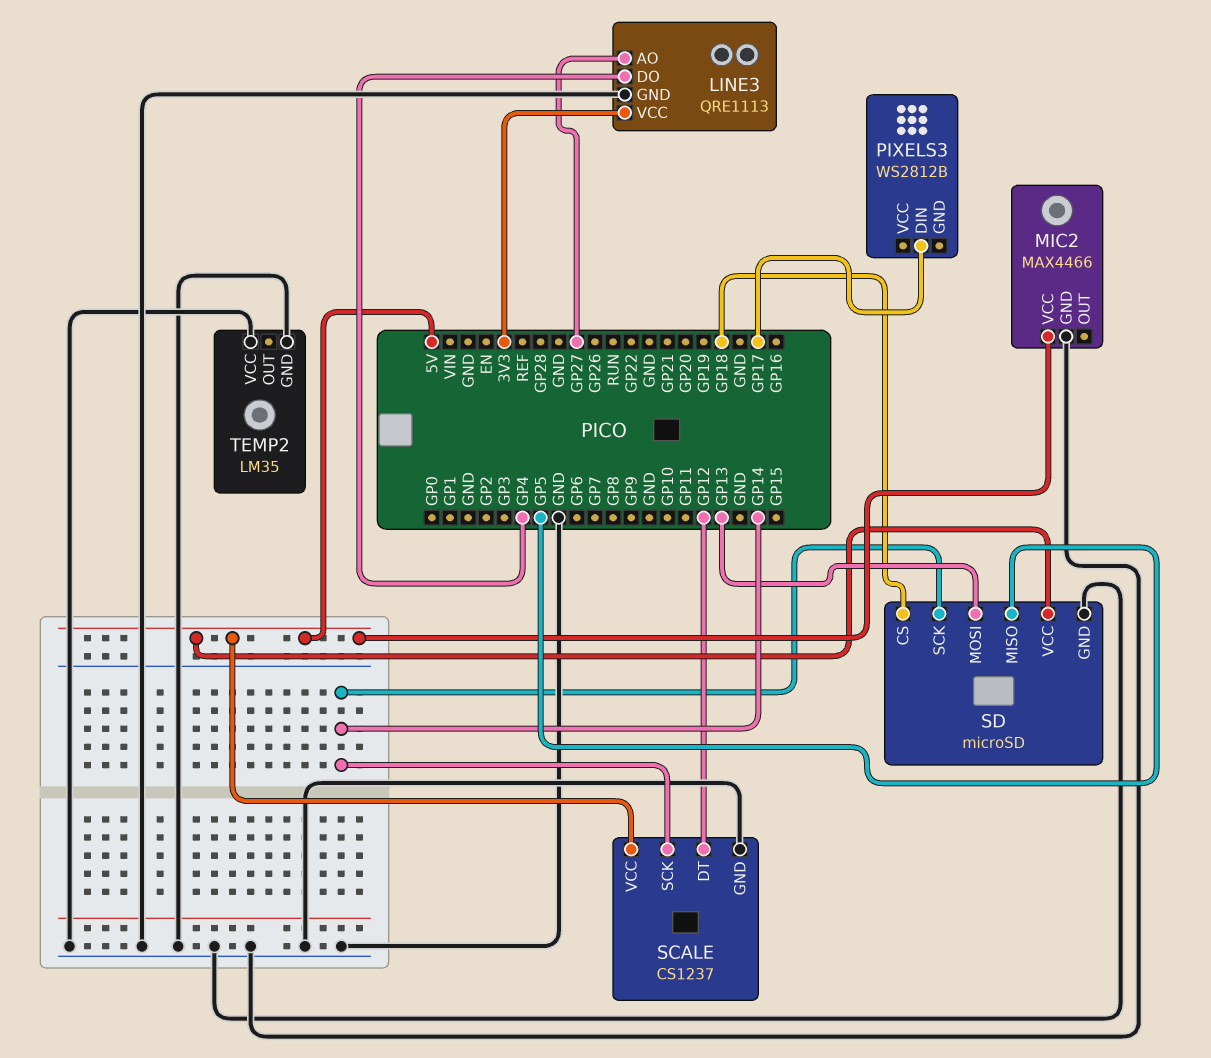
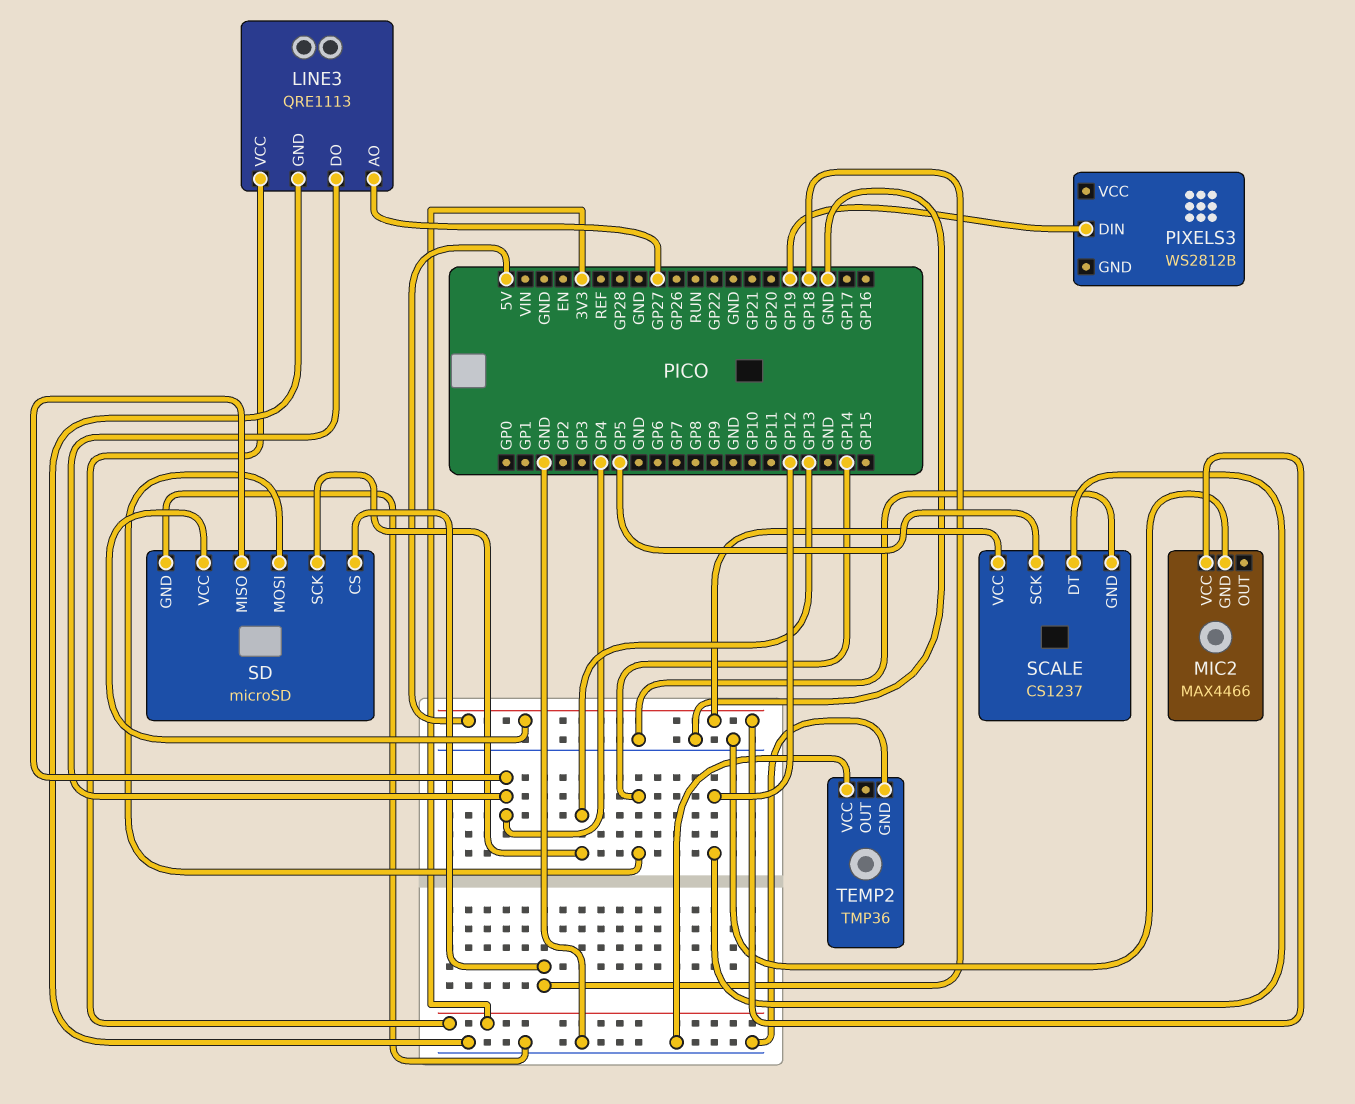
PIXELS3 pin DIN: GP17 -> GP19
SCALE pin SCK: GP14 -> GP5
SD pin MISO: GP5 -> GP4
SD pin MOSI: GP13 -> GP14
SD pin SCK: GP14 -> GP13
TEMP2: LM35 -> TMP36

